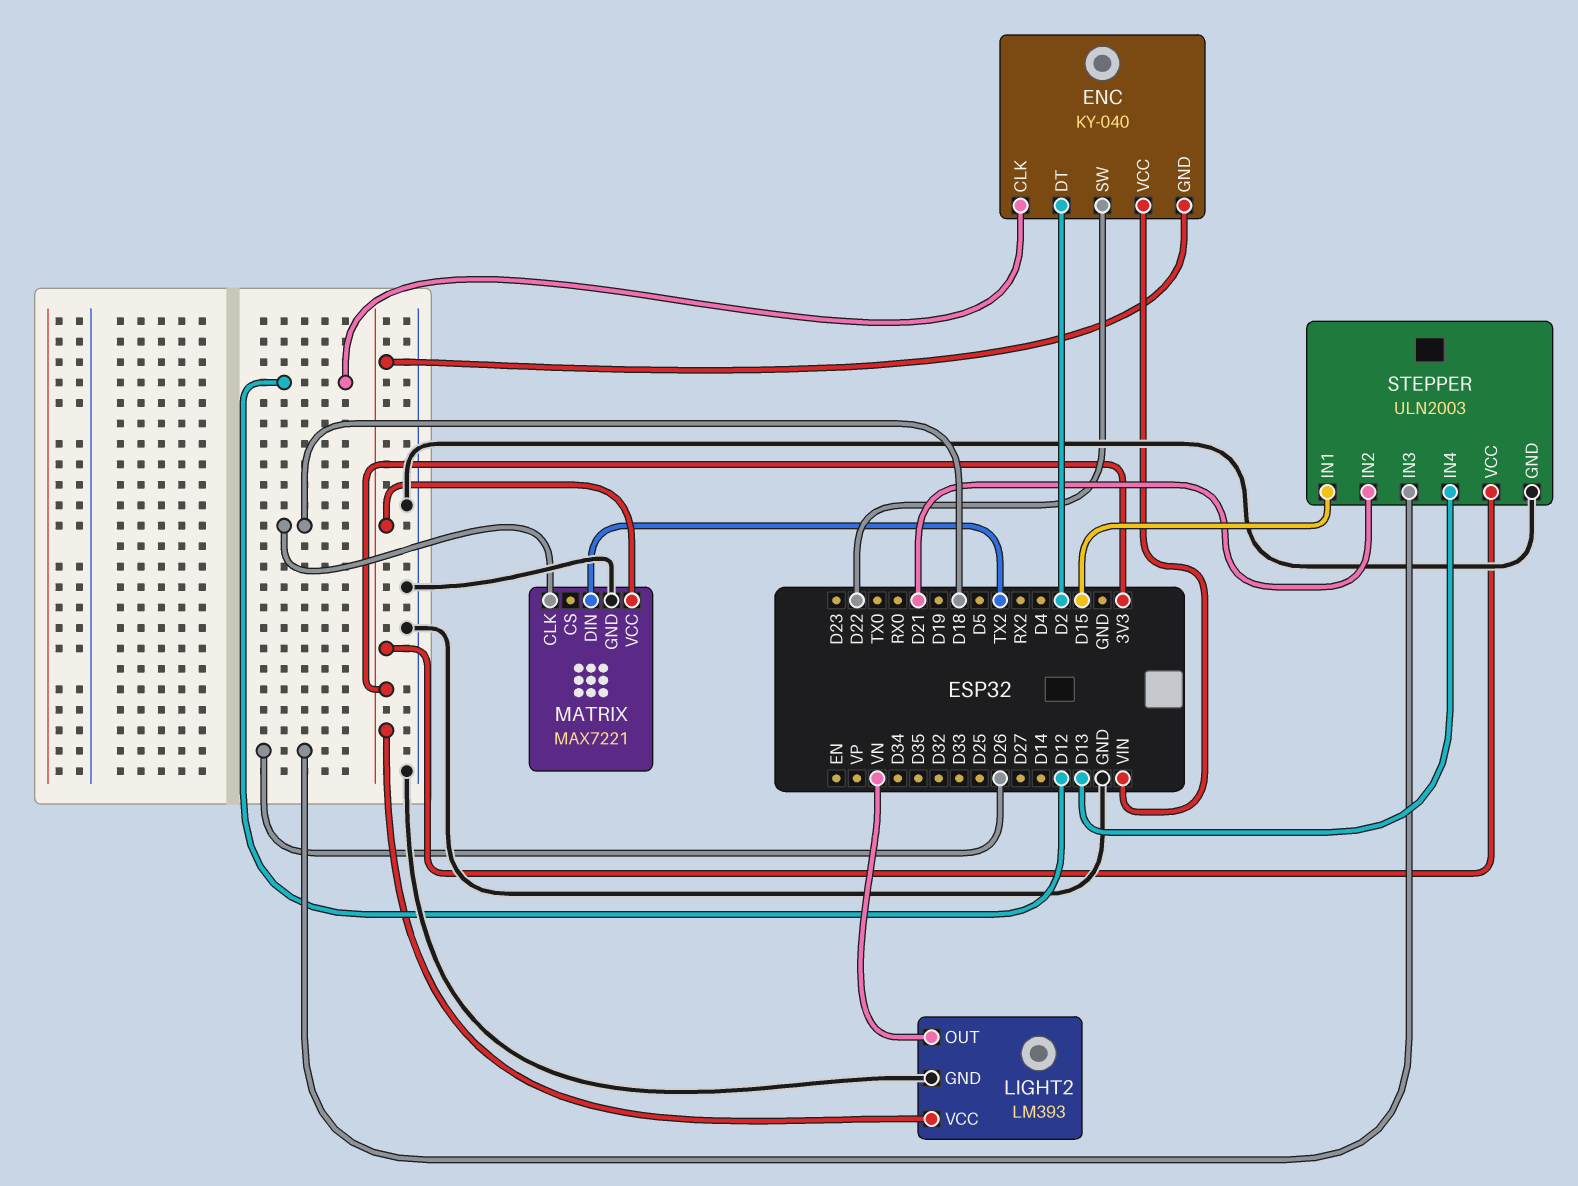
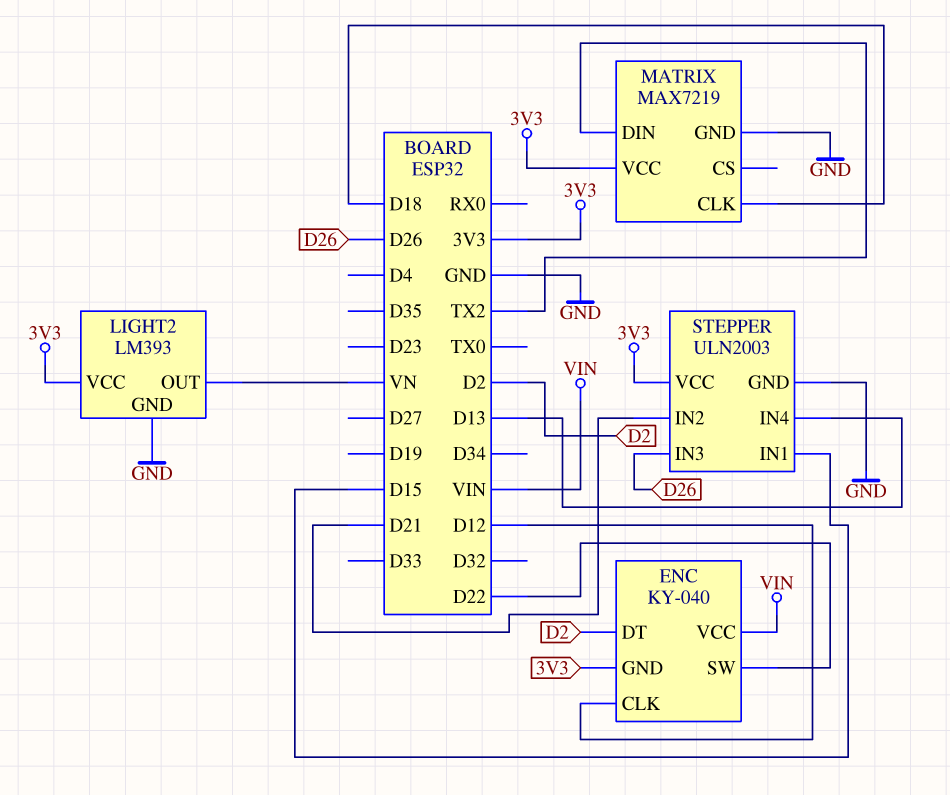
MATRIX: MAX7221 -> MAX7219

